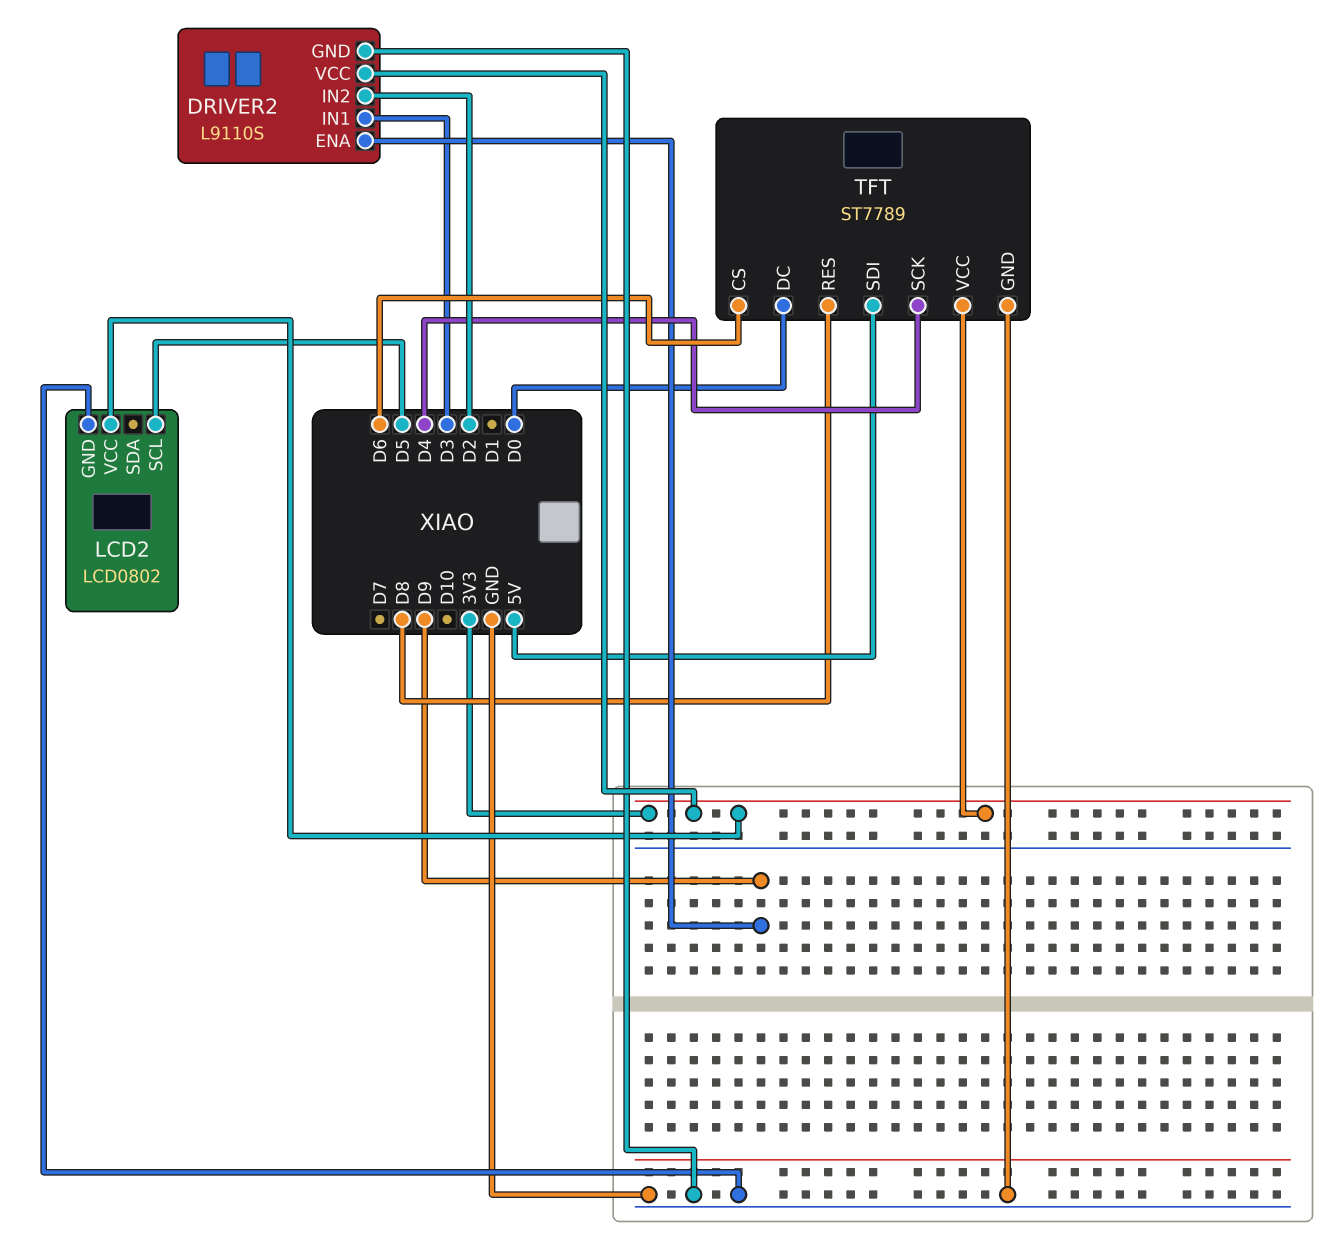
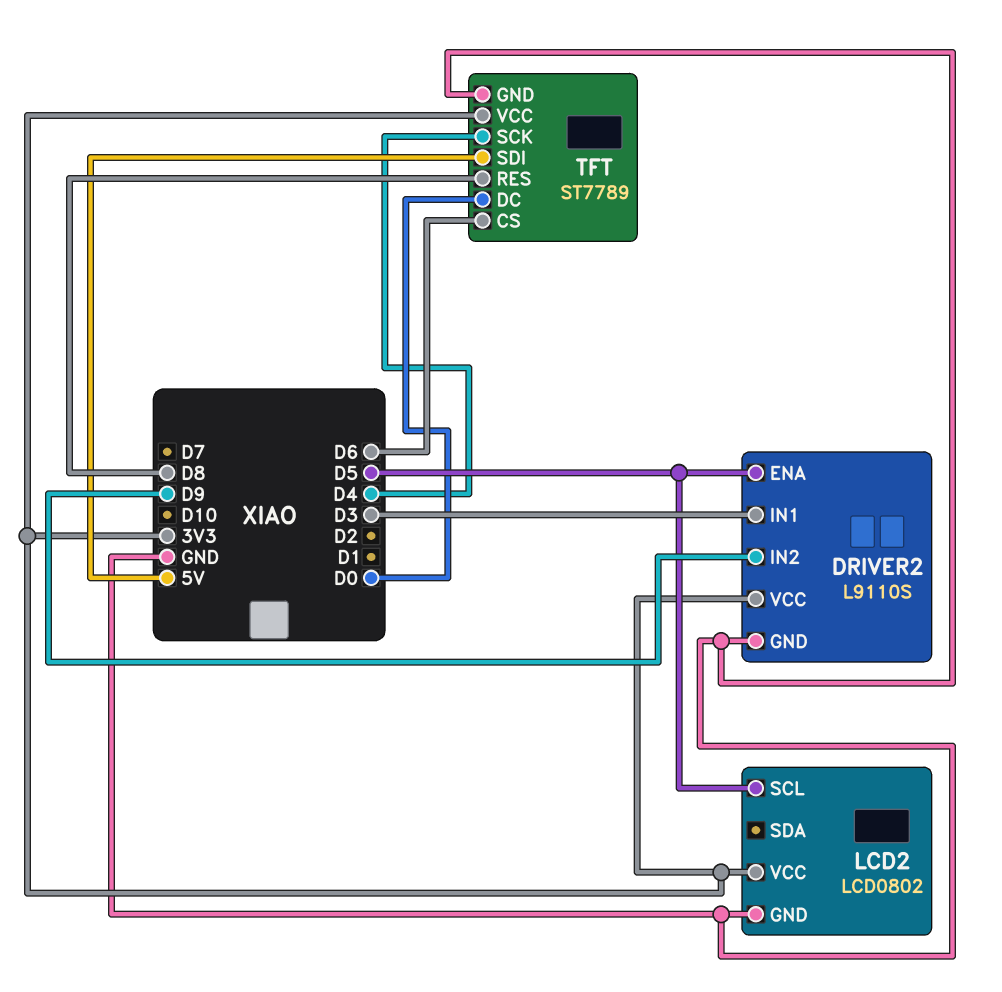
DRIVER2 pin ENA: D9 -> D5
DRIVER2 pin IN2: D2 -> D9

